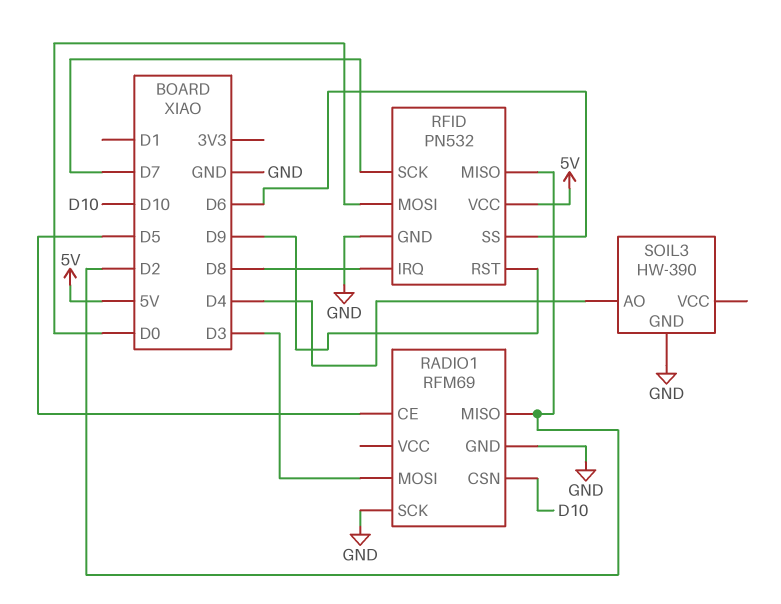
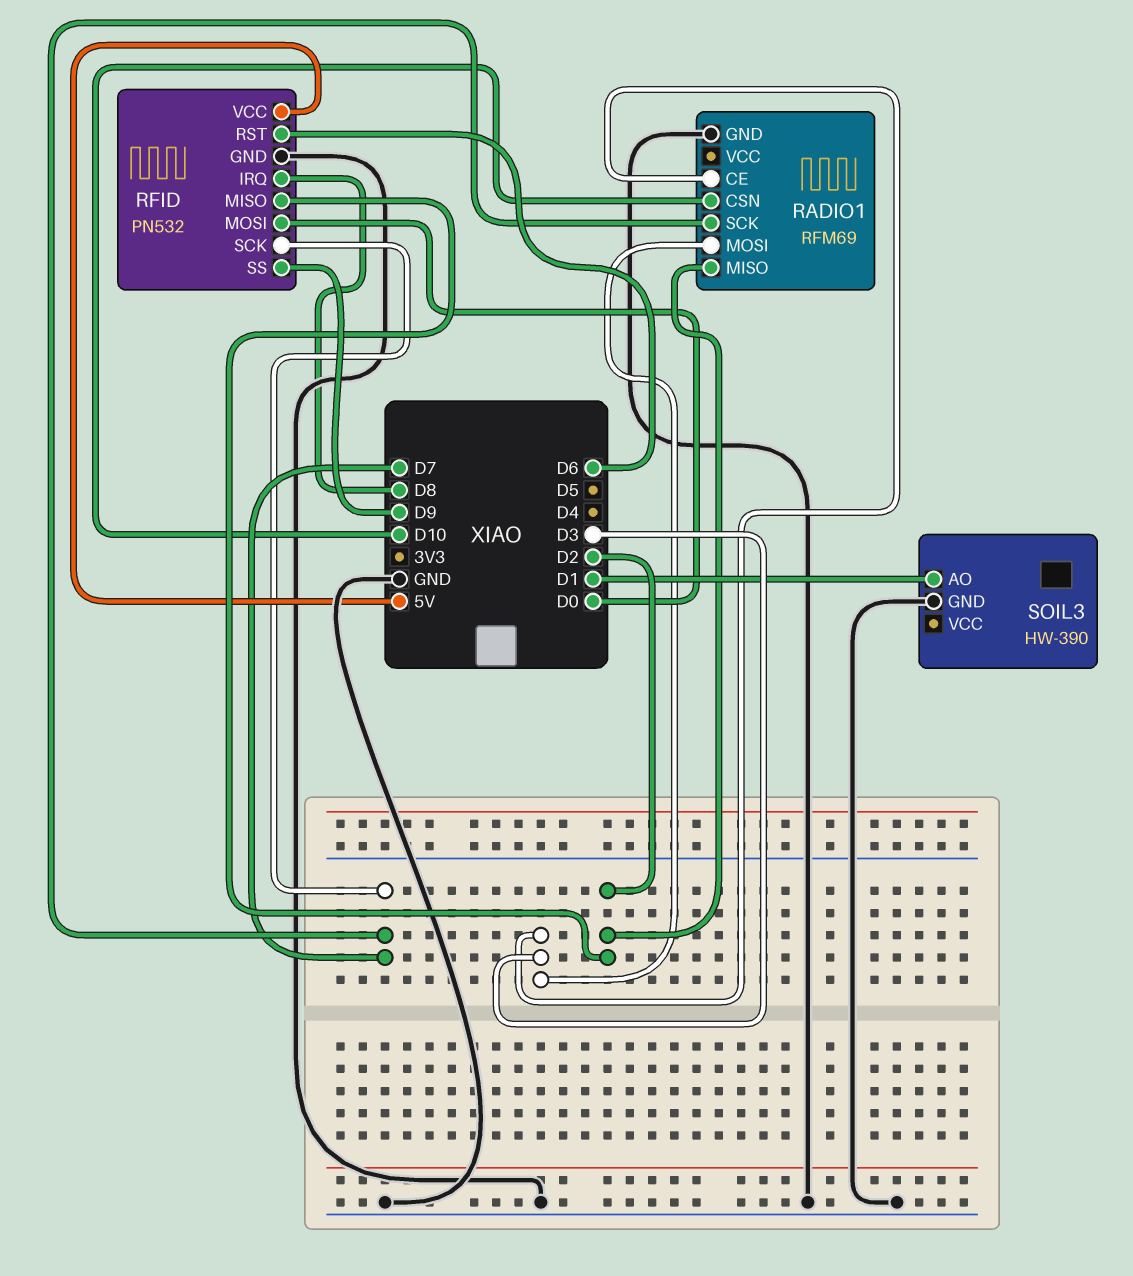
RADIO1 pin CE: D5 -> D3
RADIO1 pin SCK: GND -> D7
RFID pin RST: D9 -> D6
RFID pin SS: D6 -> D9
SOIL3 pin AO: D4 -> D1

